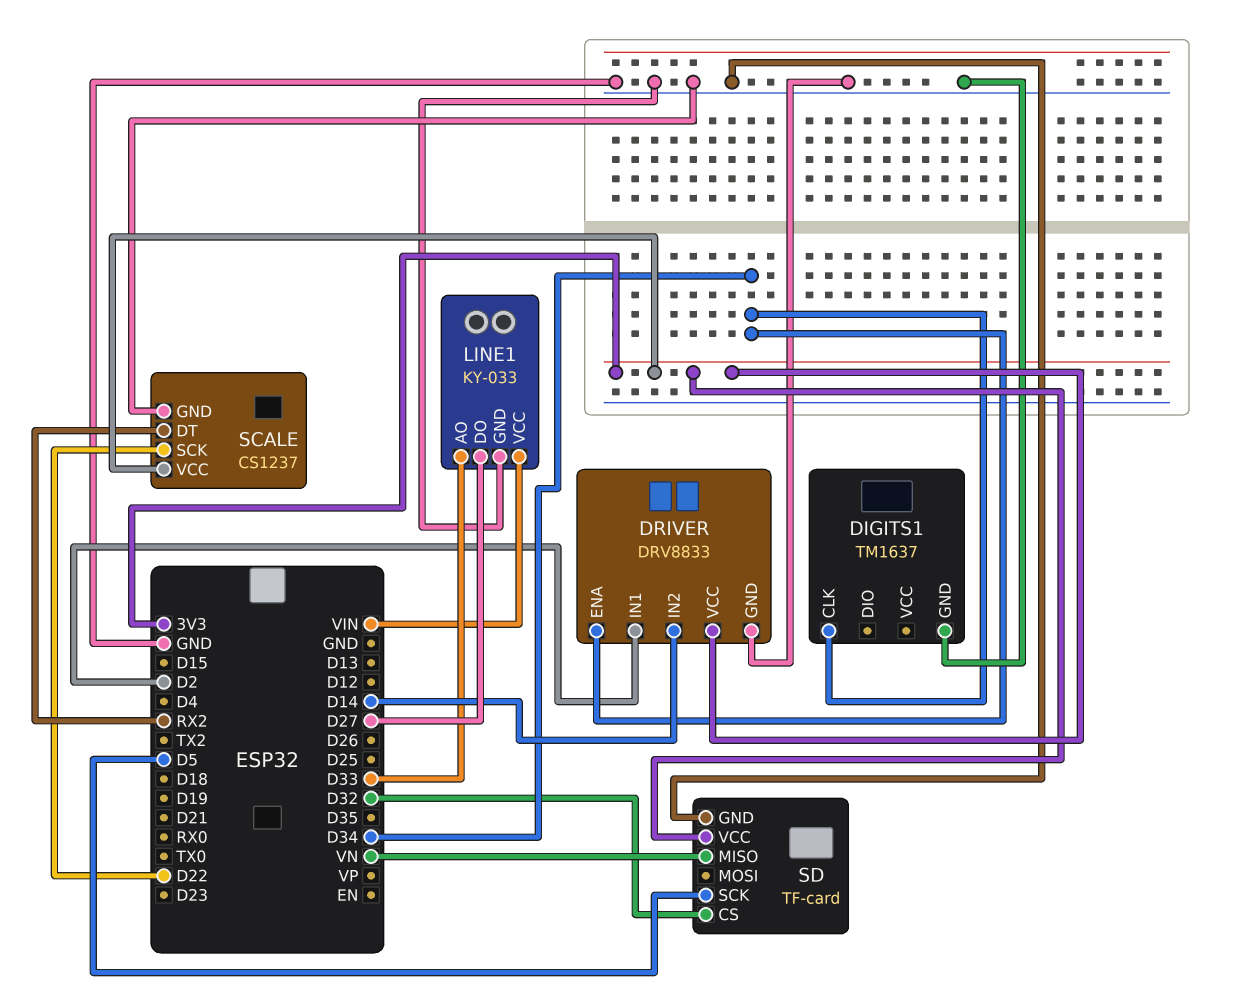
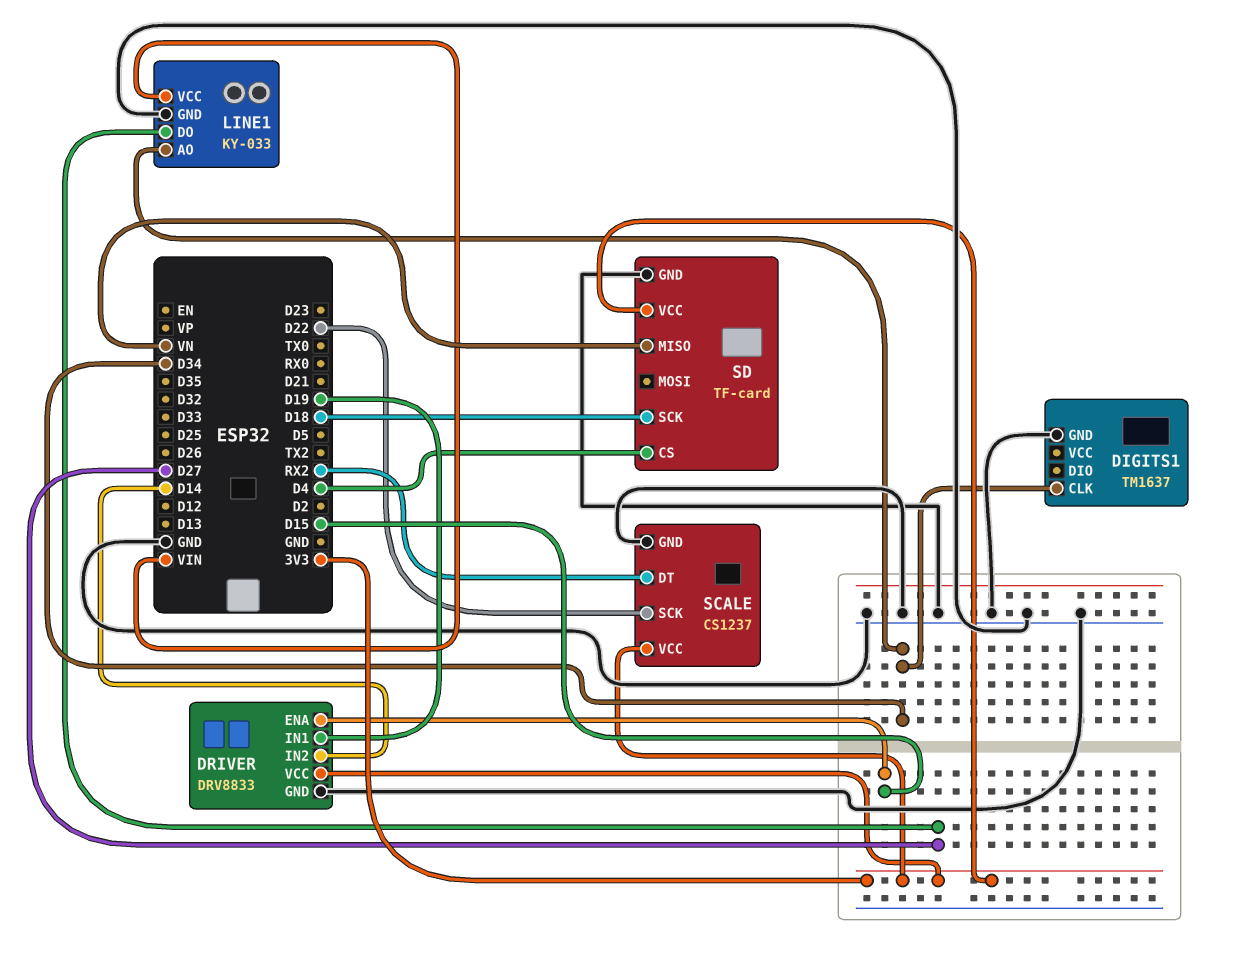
DRIVER pin ENA: D34 -> D15
DRIVER pin IN1: D2 -> D19
LINE1 pin AO: D33 -> D34
SD pin CS: D32 -> D4
SD pin SCK: D5 -> D18

